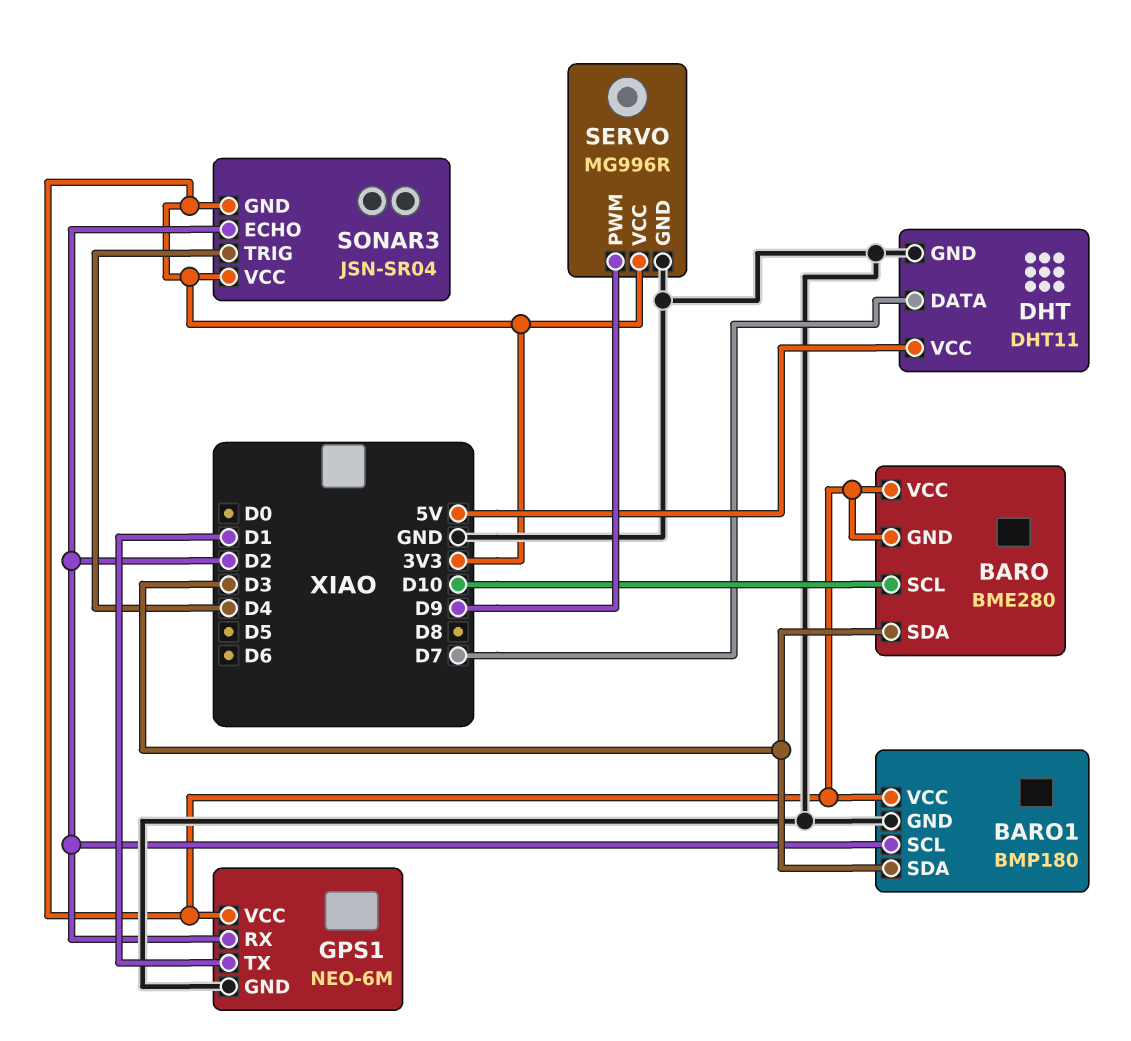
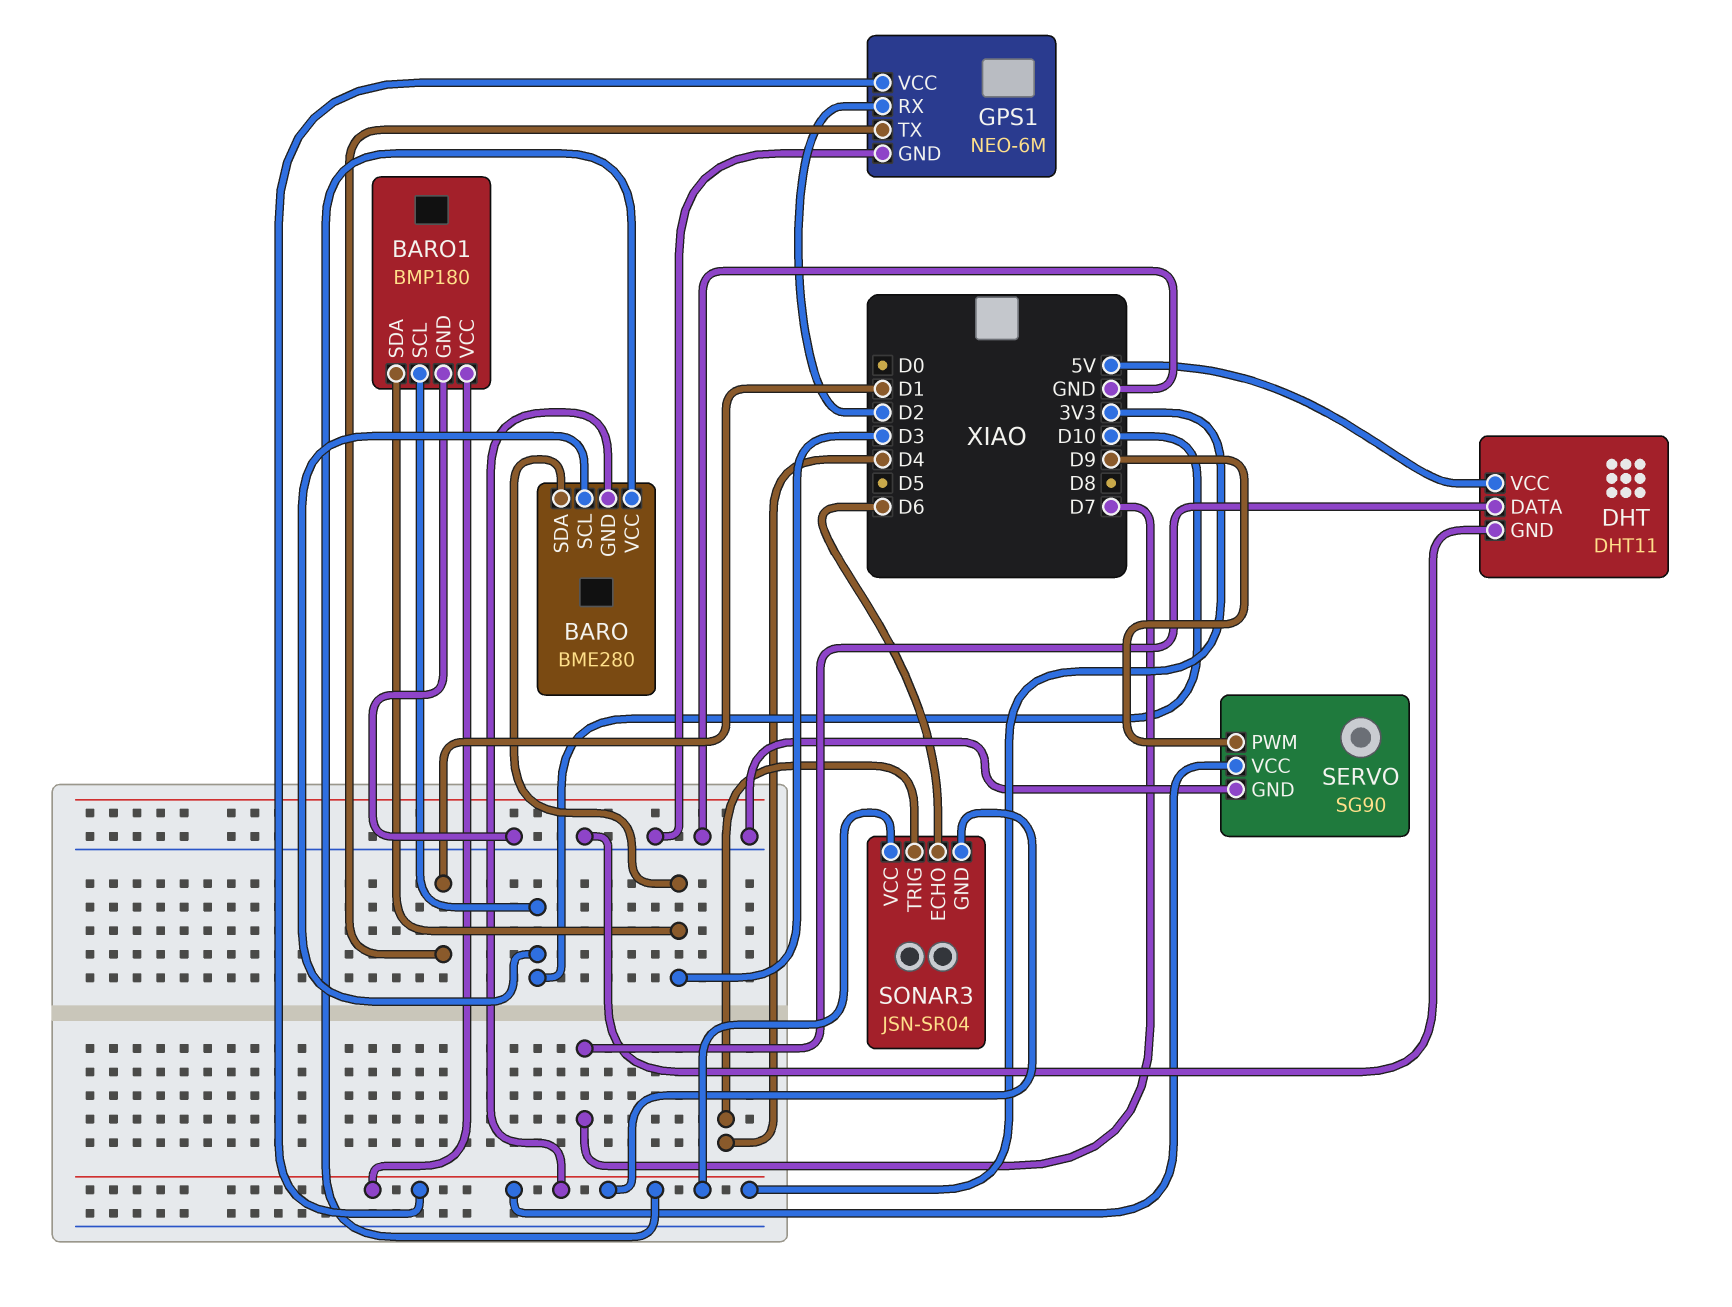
BARO1 pin SCL: D2 -> D10
SERVO: MG996R -> SG90
SONAR3 pin ECHO: D2 -> D6

